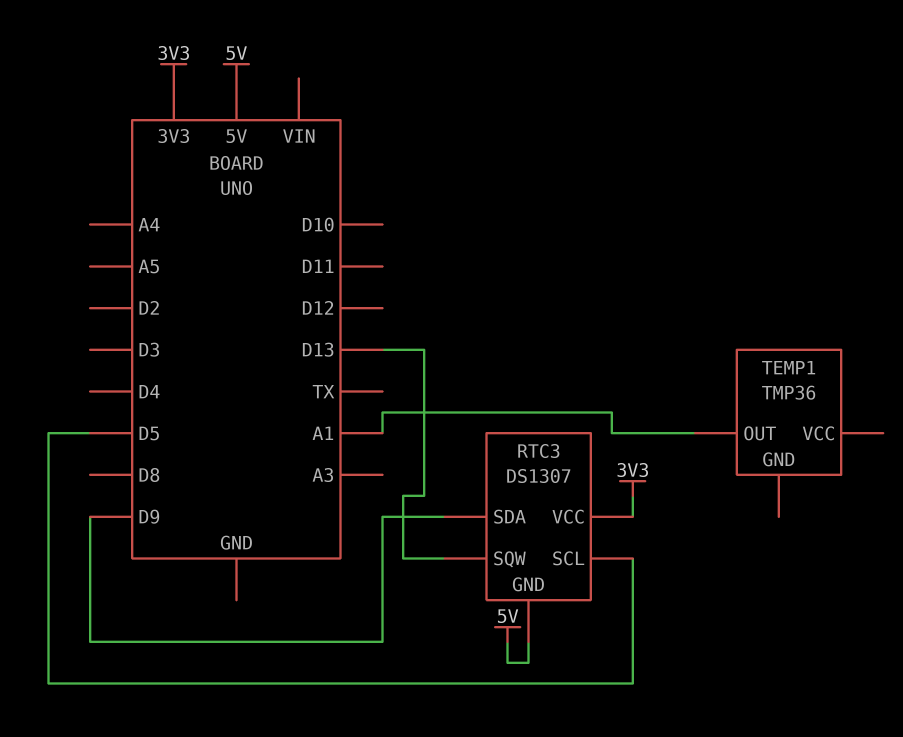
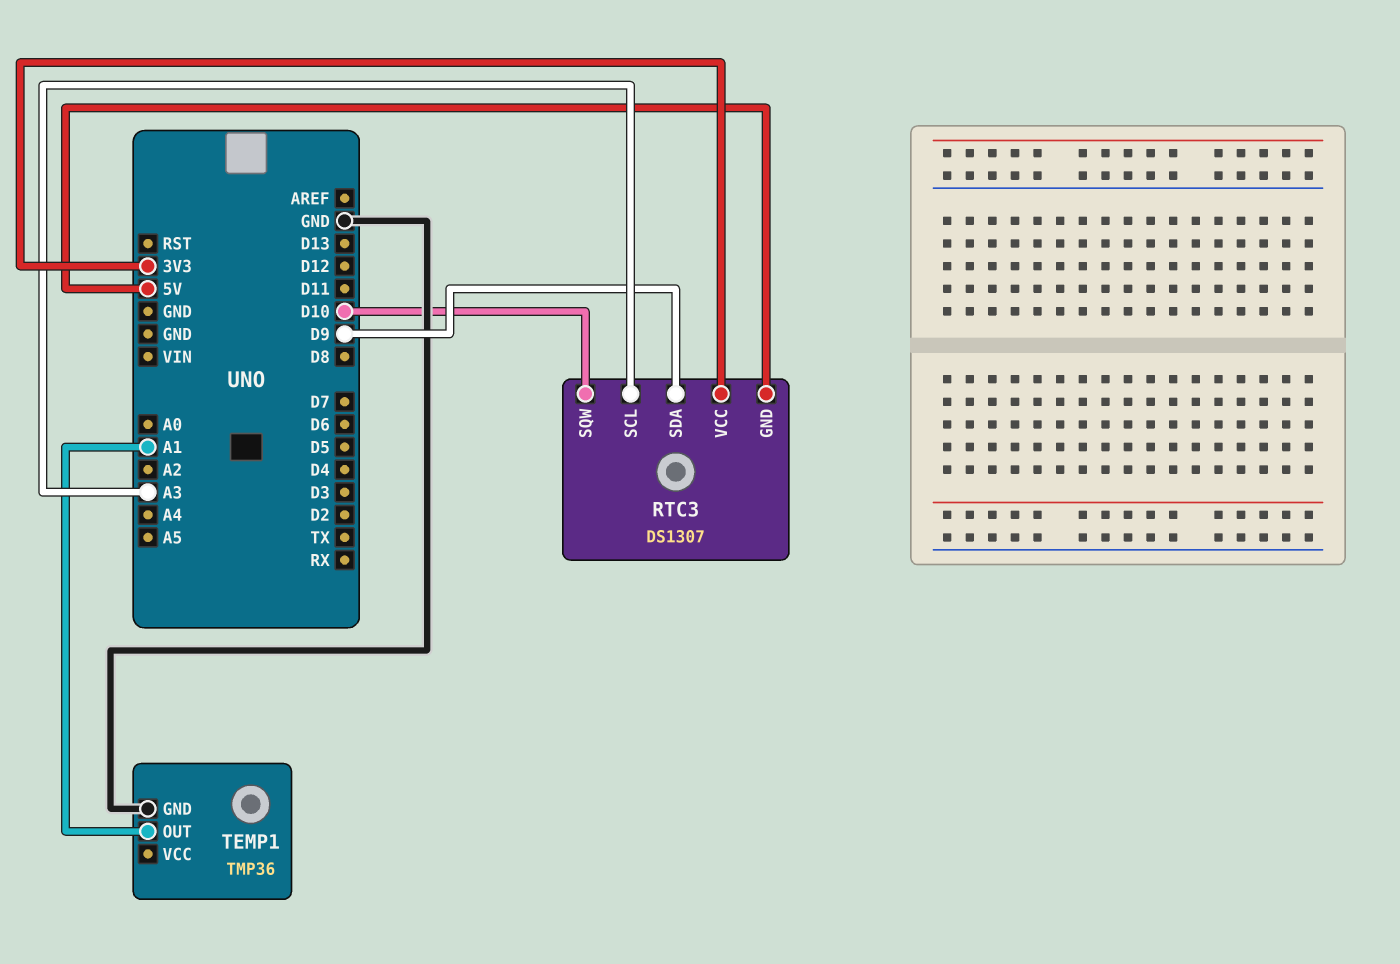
RTC3 pin SCL: D5 -> A3
RTC3 pin SQW: D13 -> D10
TEMP1 pin GND: none -> GND

